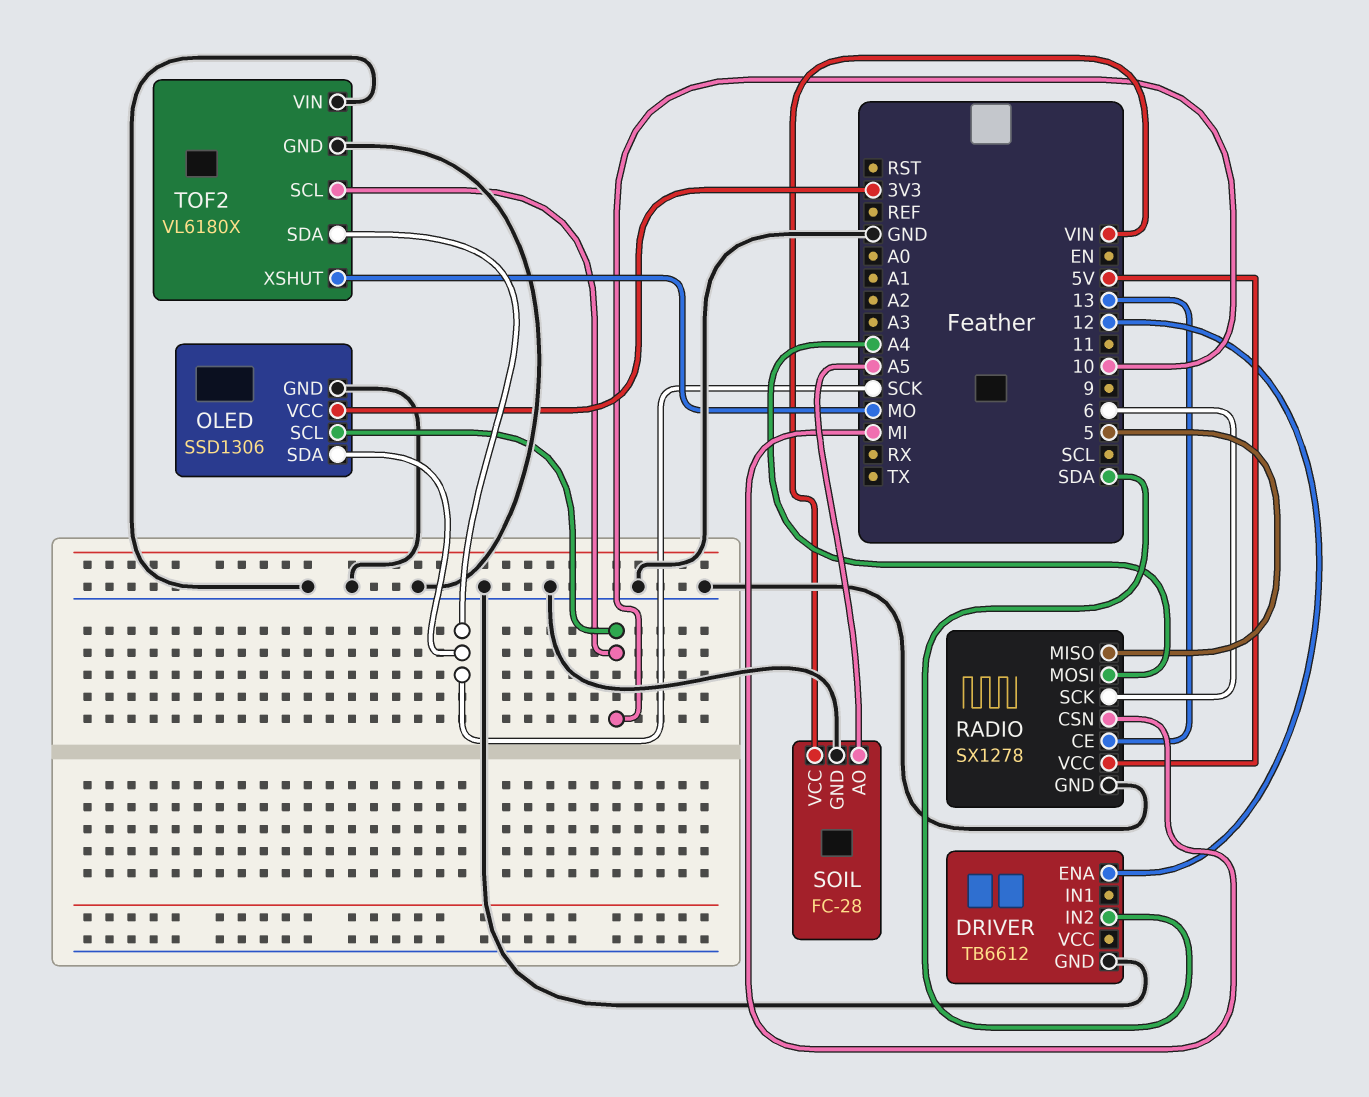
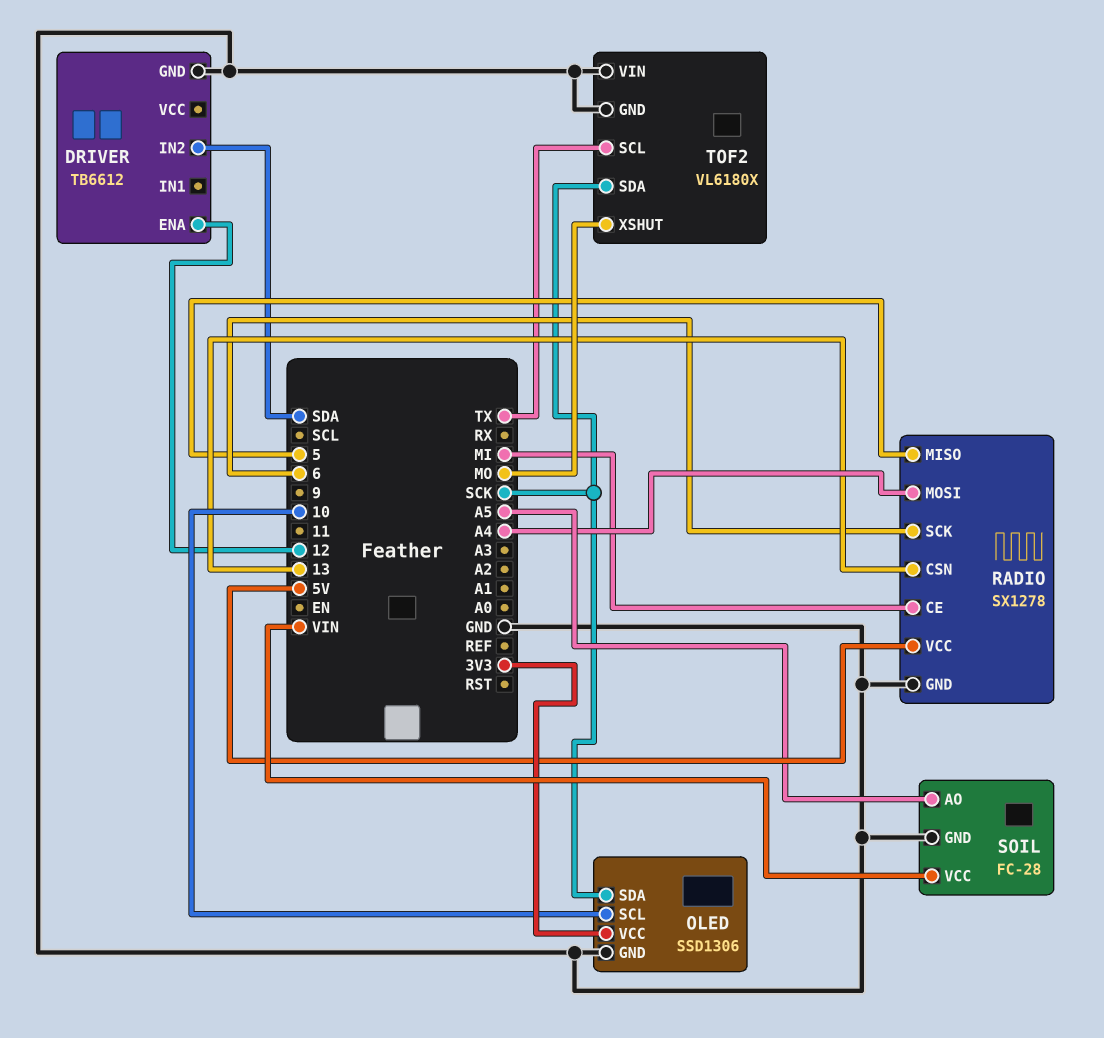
RADIO pin CE: 13 -> MI
RADIO pin CSN: MI -> 13
TOF2 pin SCL: 10 -> TX

